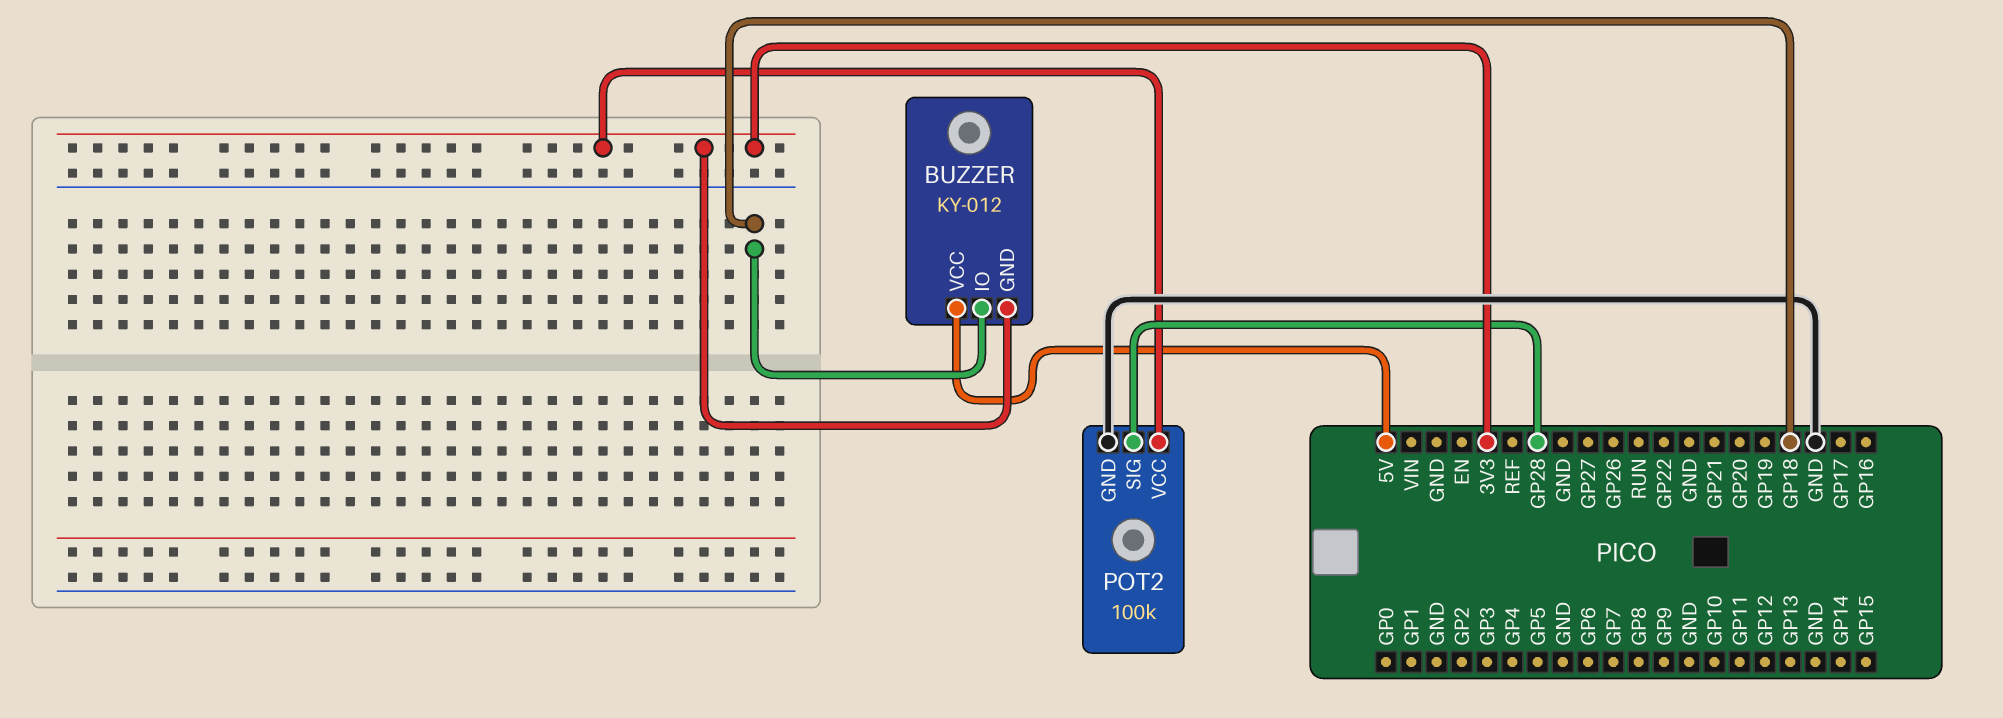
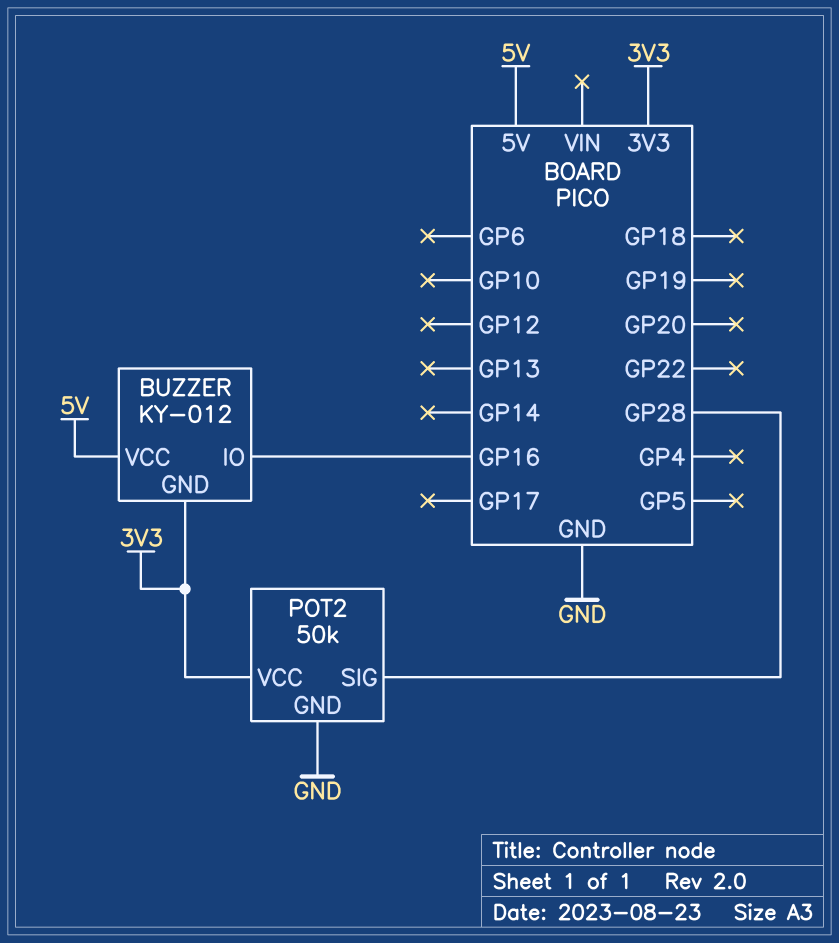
BUZZER pin IO: GP18 -> GP16
POT2: 100k -> 50k

